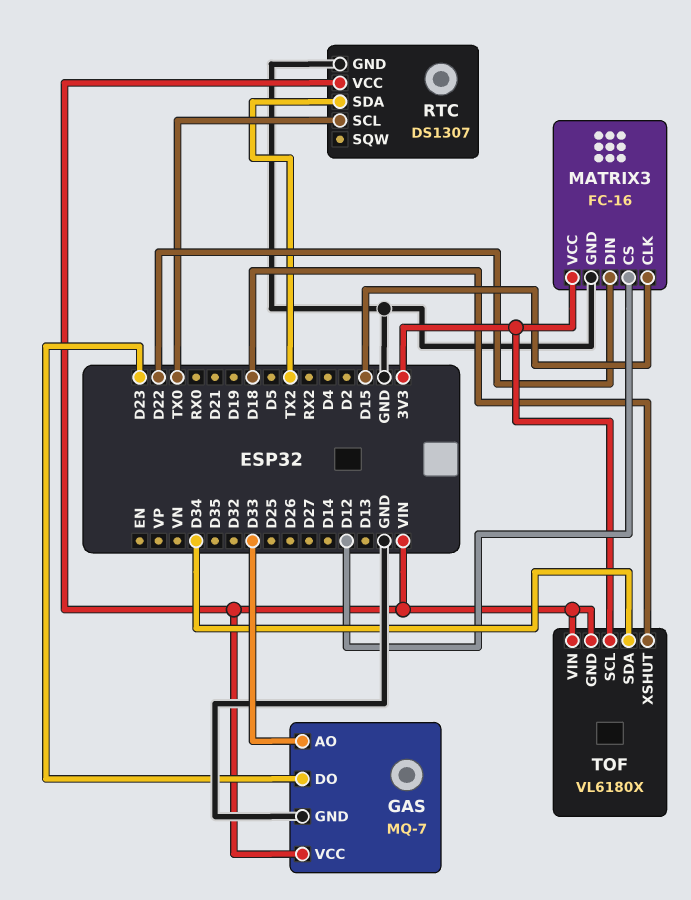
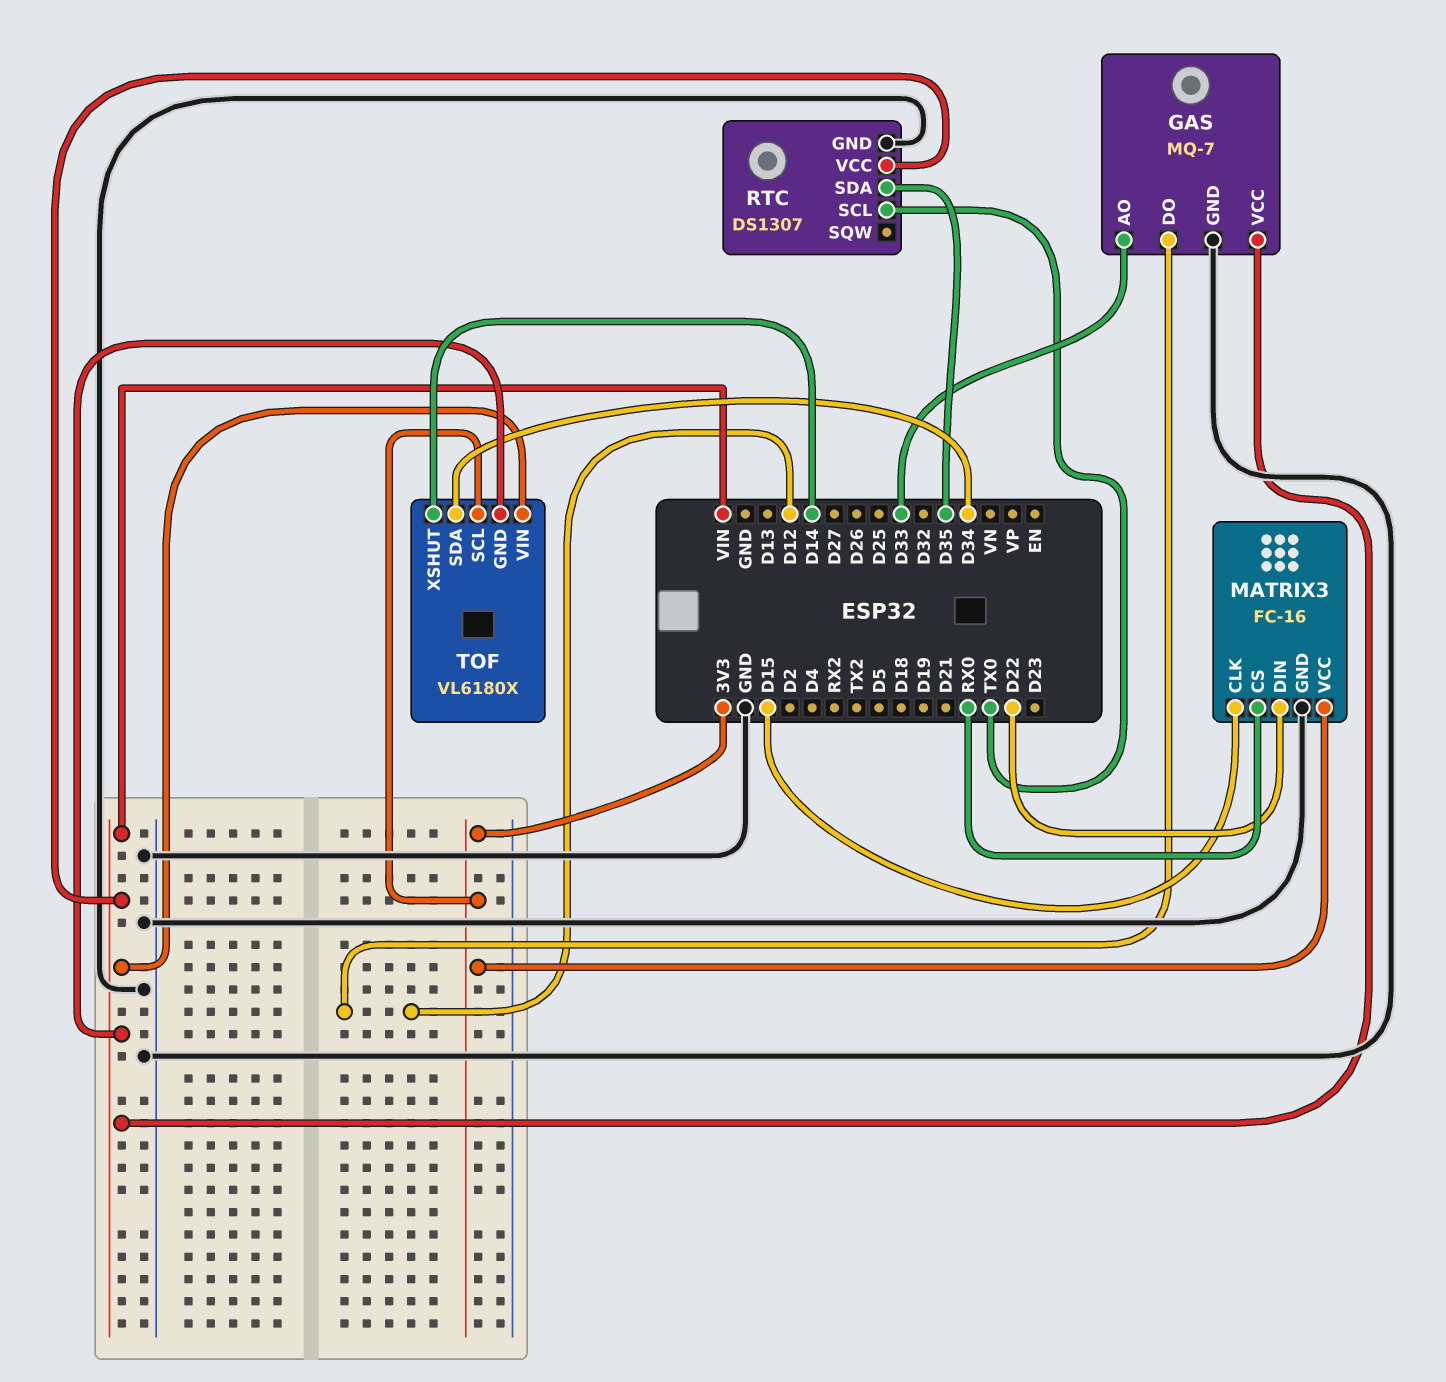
GAS pin DO: D23 -> D12
MATRIX3 pin CS: D12 -> RX0
RTC pin SDA: TX2 -> D35
TOF pin XSHUT: D18 -> D14

